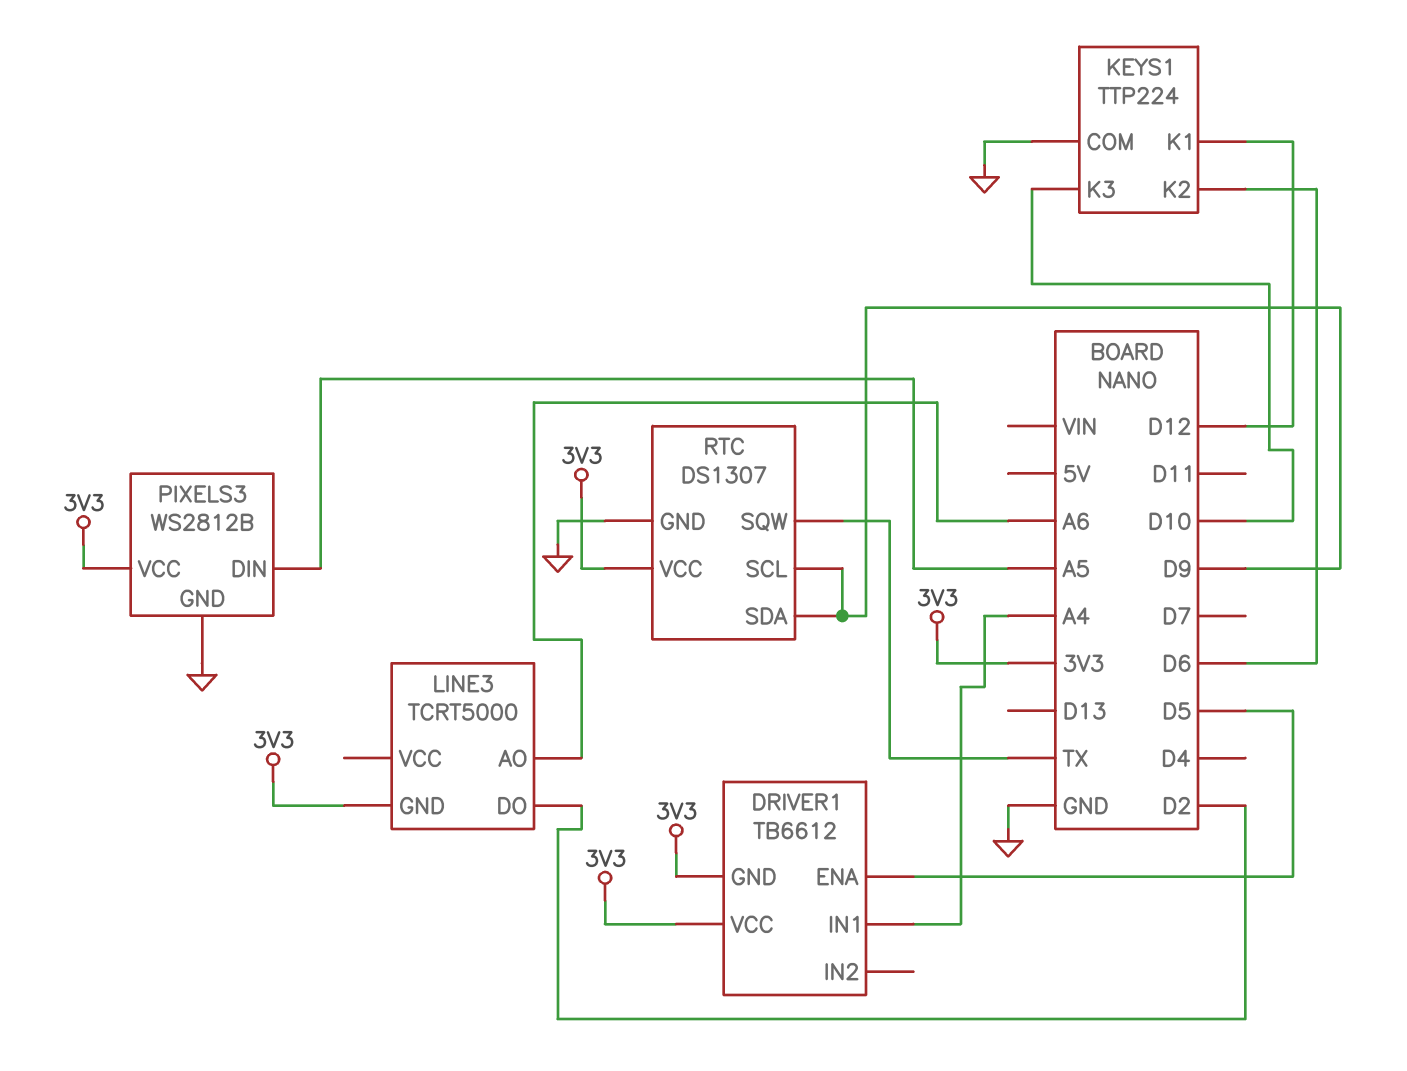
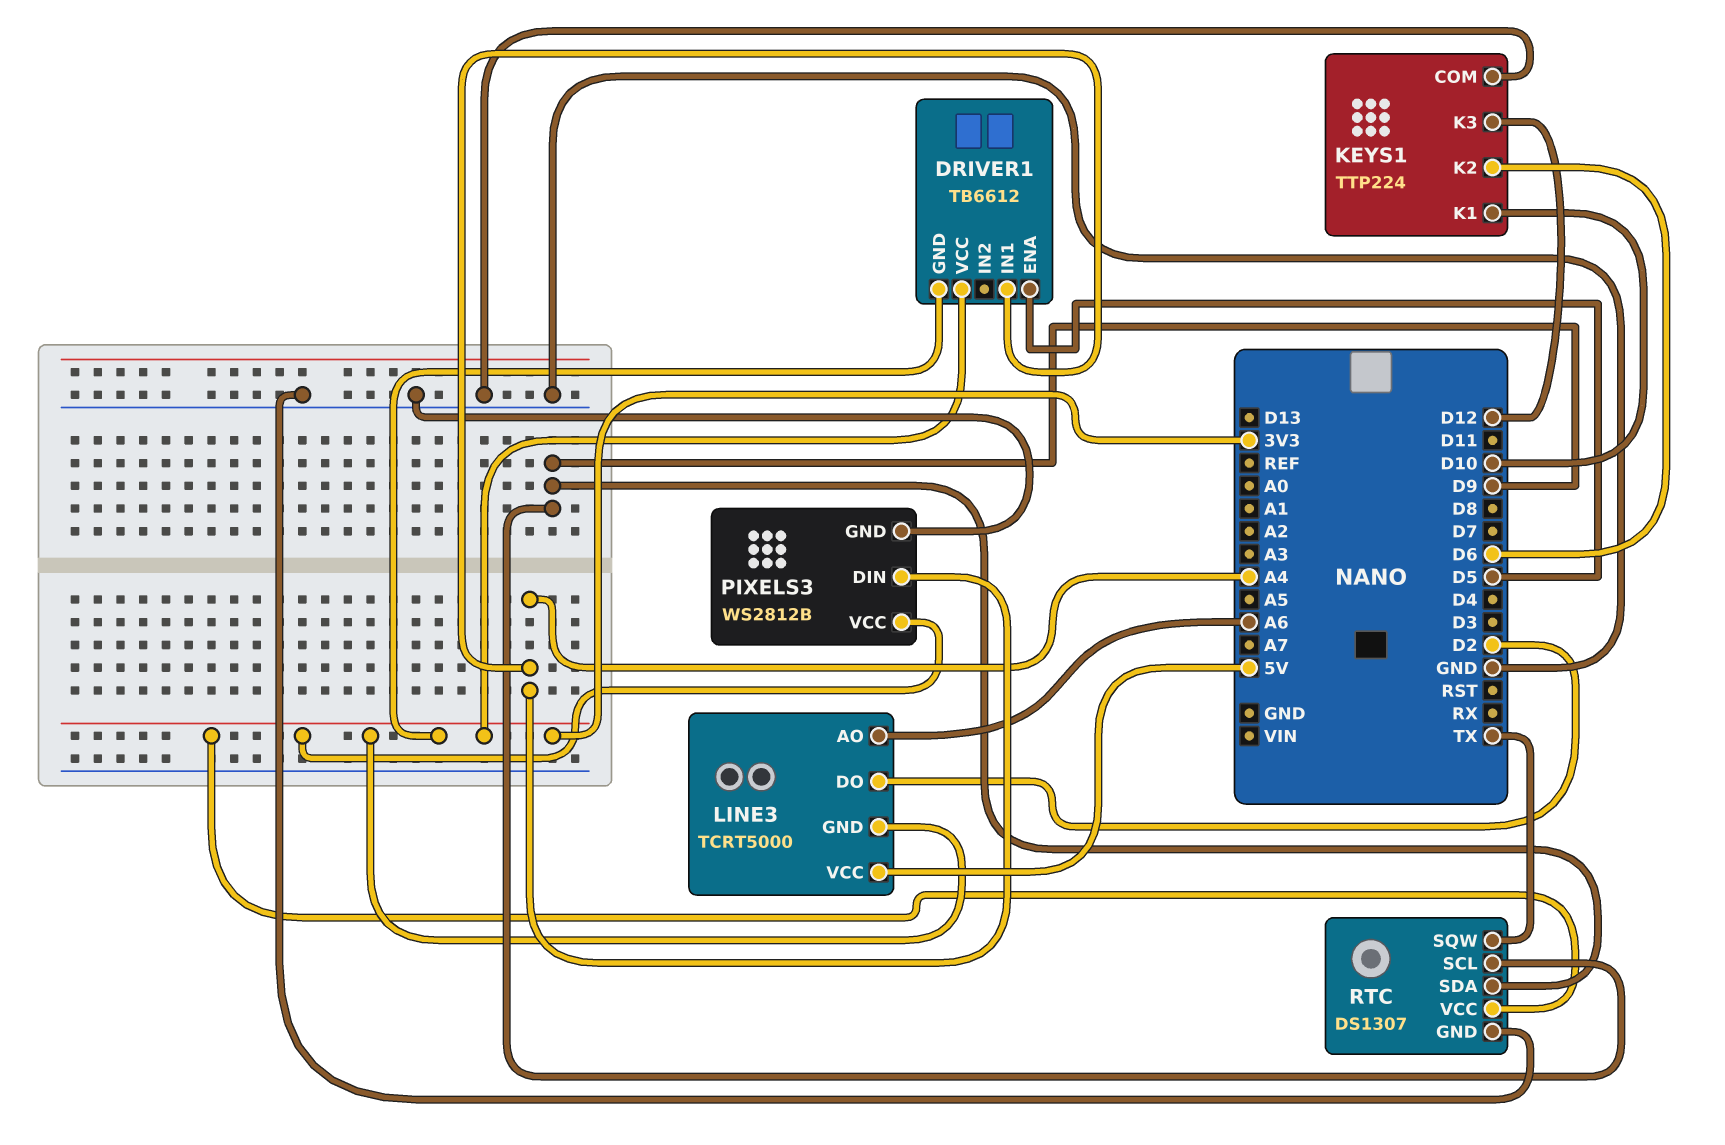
KEYS1 pin K1: D12 -> D10
KEYS1 pin K3: D10 -> D12
LINE3 pin VCC: none -> 5V
PIXELS3 pin DIN: A5 -> A4

